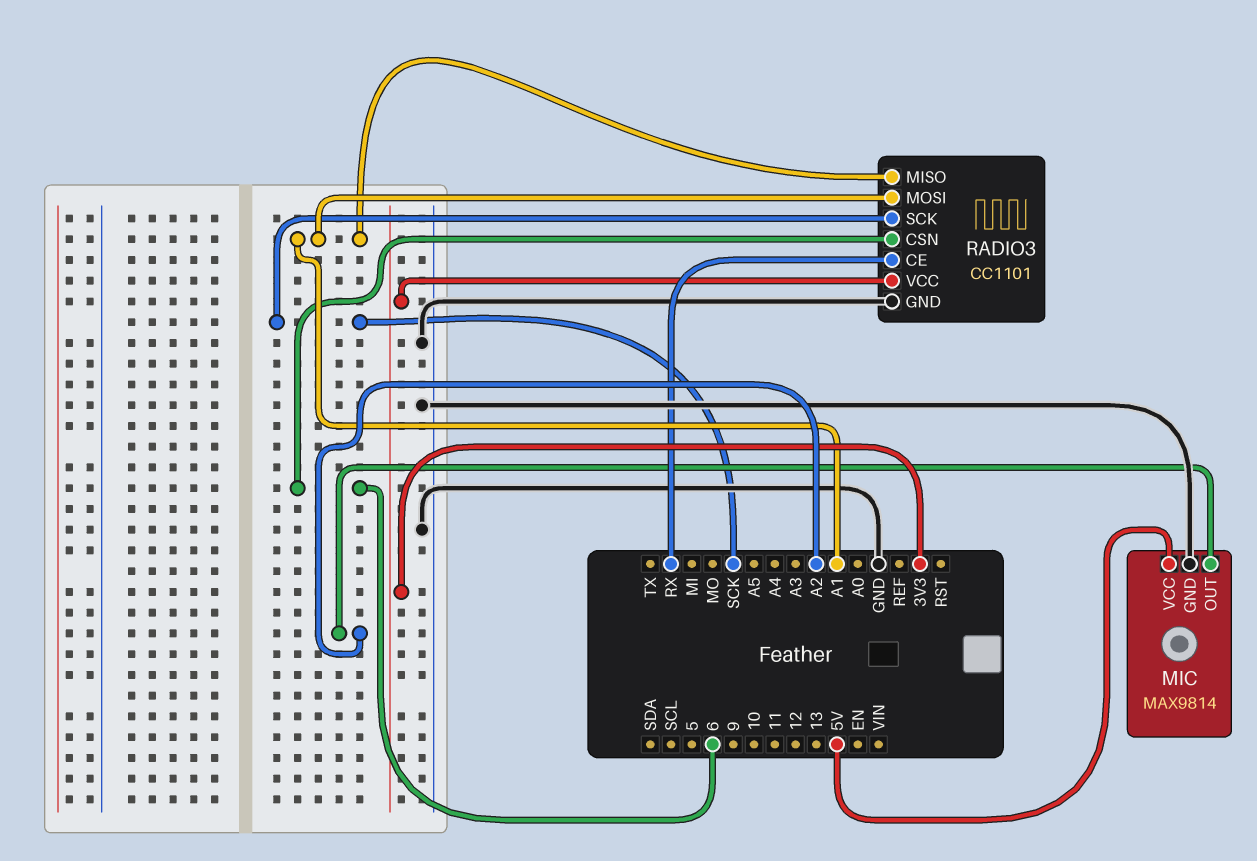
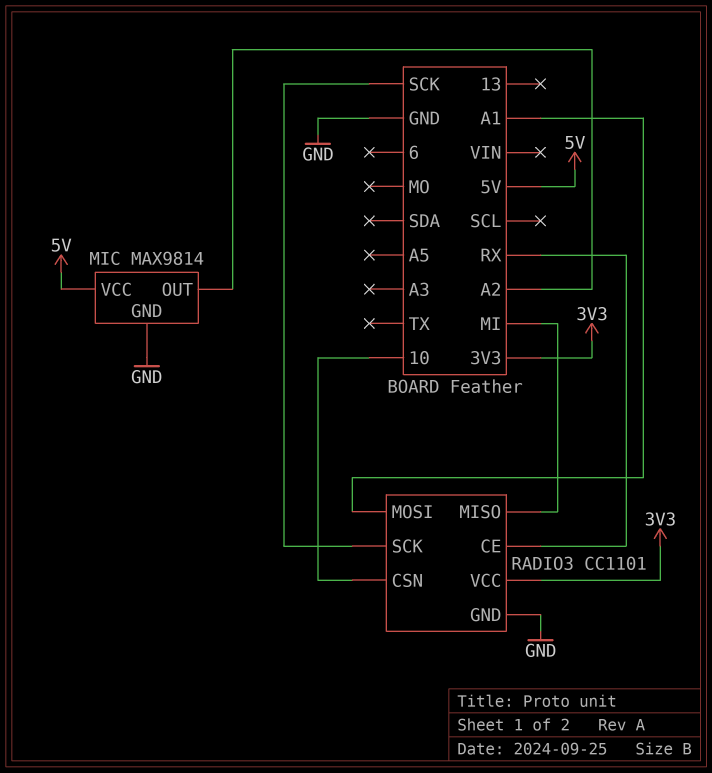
RADIO3 pin CSN: 6 -> 10
RADIO3 pin MISO: A1 -> MI

